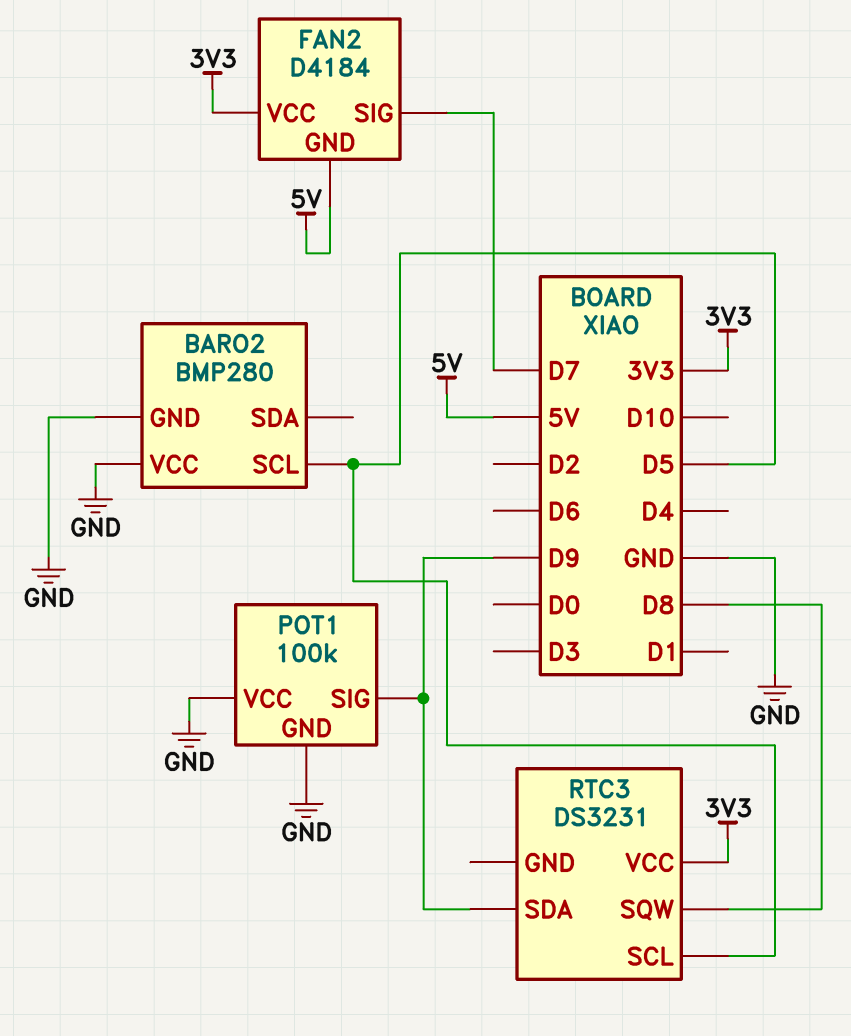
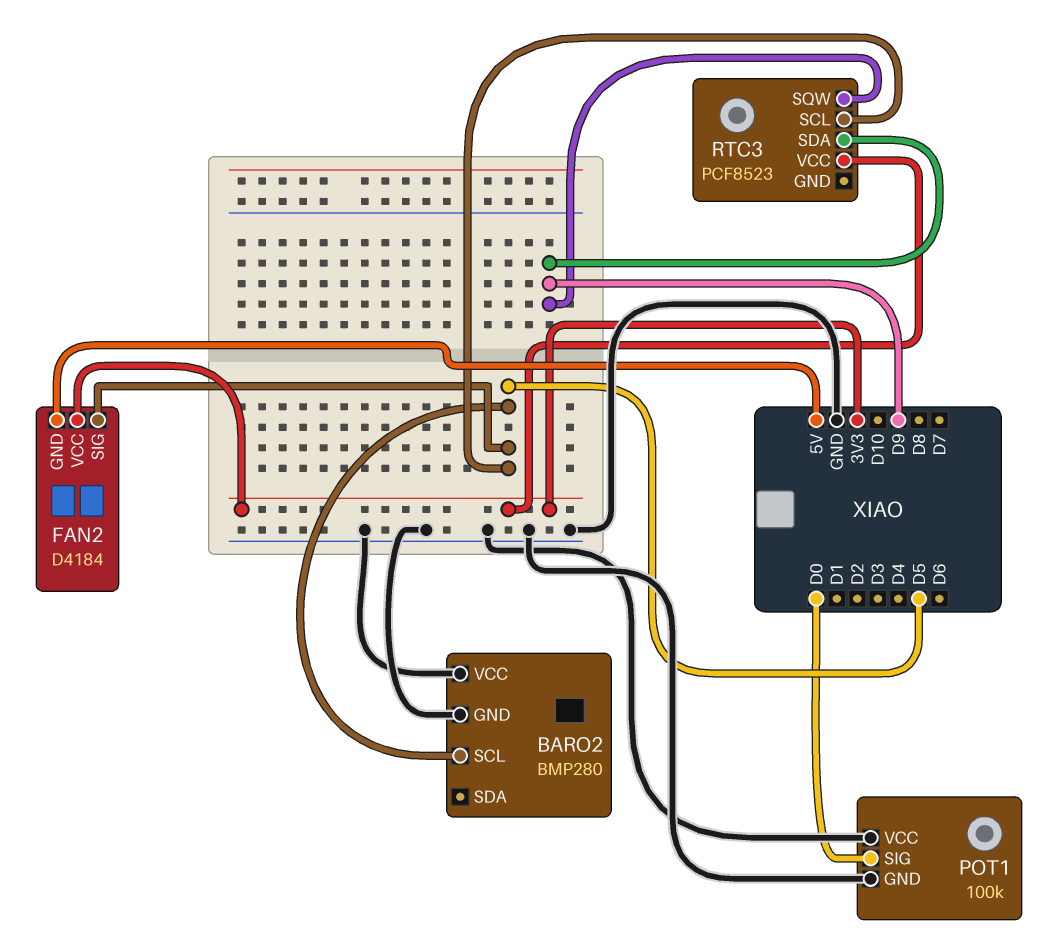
FAN2 pin SIG: D7 -> D5
POT1 pin SIG: D9 -> D0
RTC3: DS3231 -> PCF8523
RTC3 pin SQW: D8 -> D9

